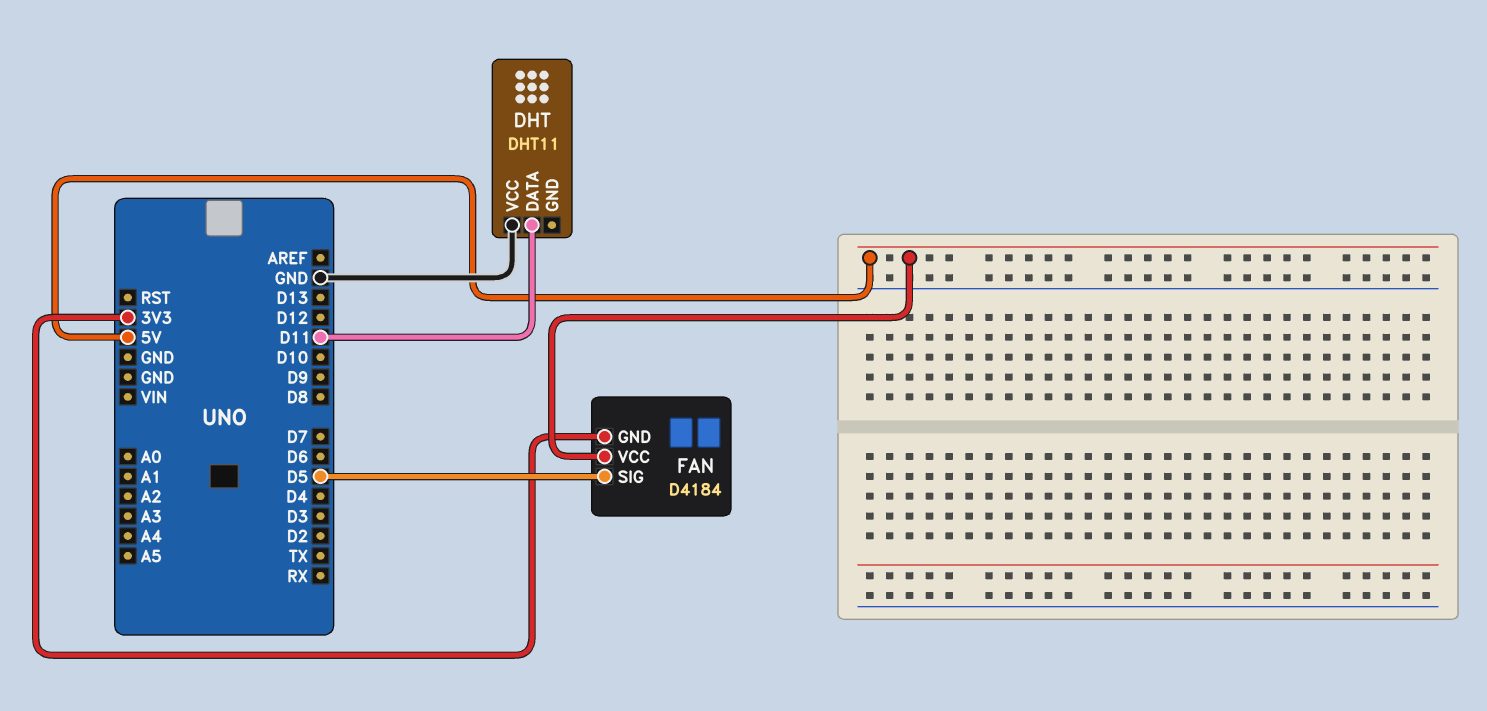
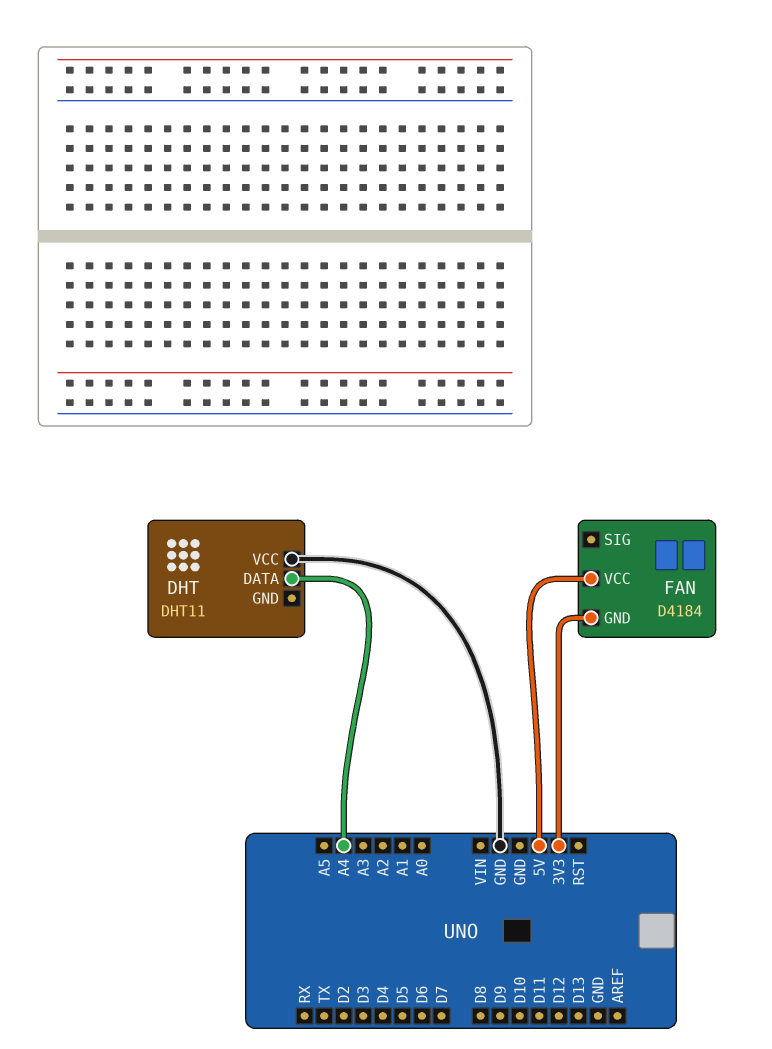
DHT pin DATA: D11 -> A4
FAN pin SIG: D5 -> none

